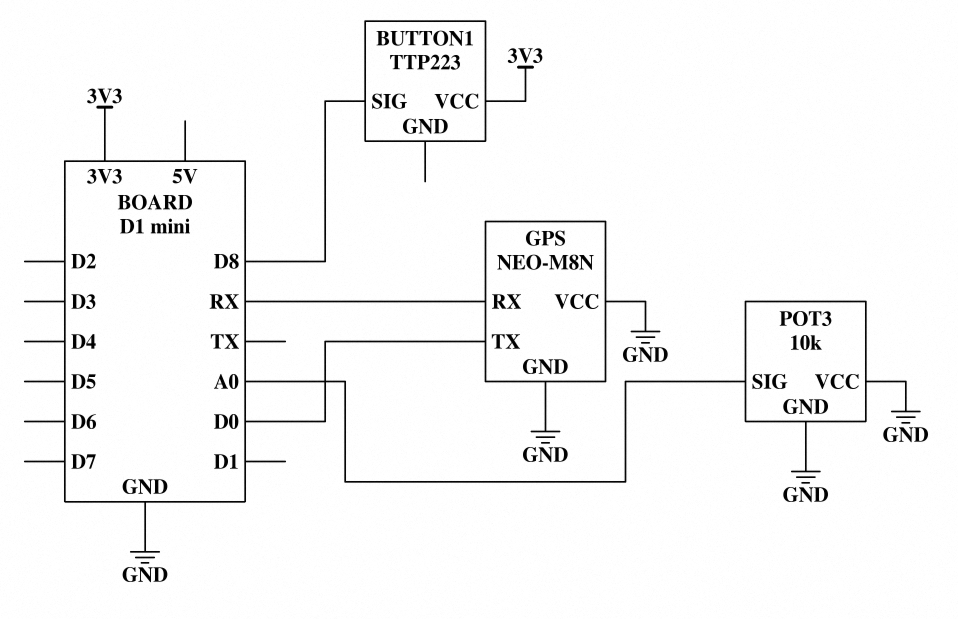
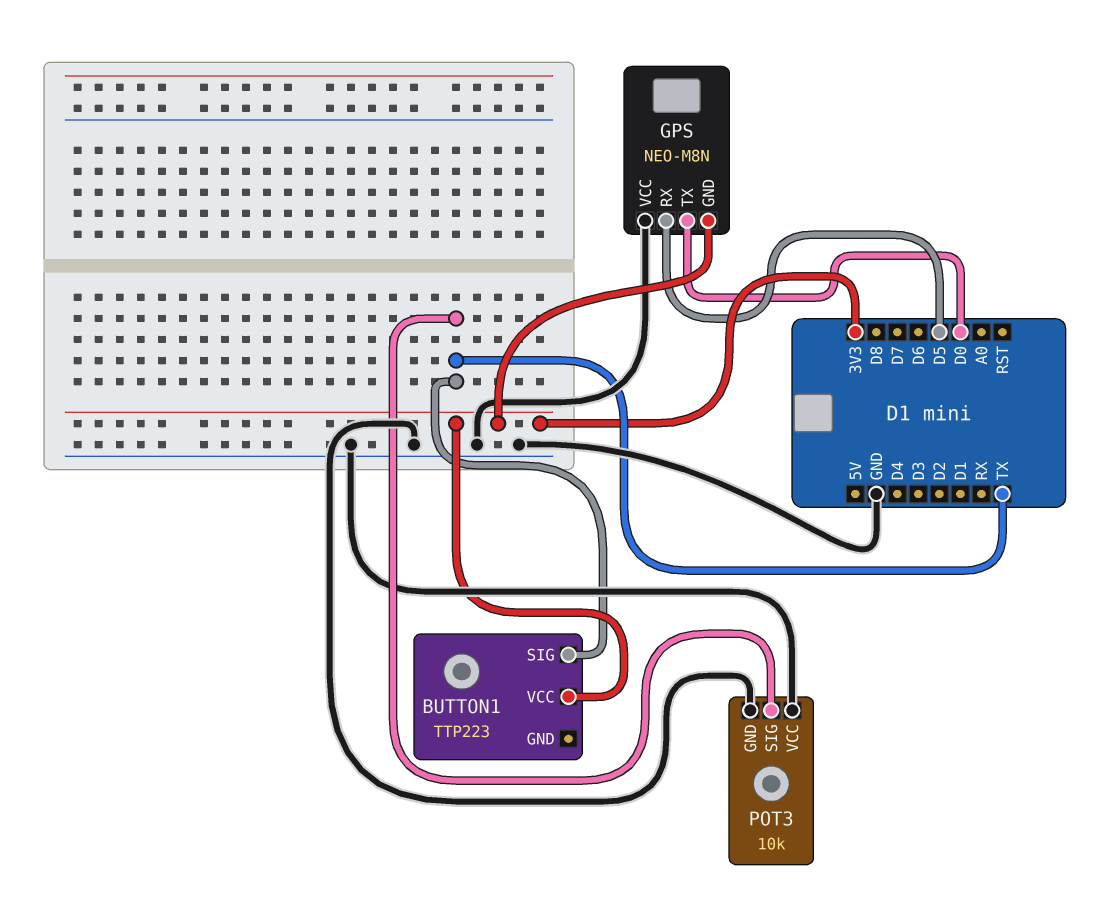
BUTTON1 pin SIG: D8 -> TX
GPS pin GND: GND -> 3V3
GPS pin RX: RX -> D5
POT3 pin SIG: A0 -> TX

